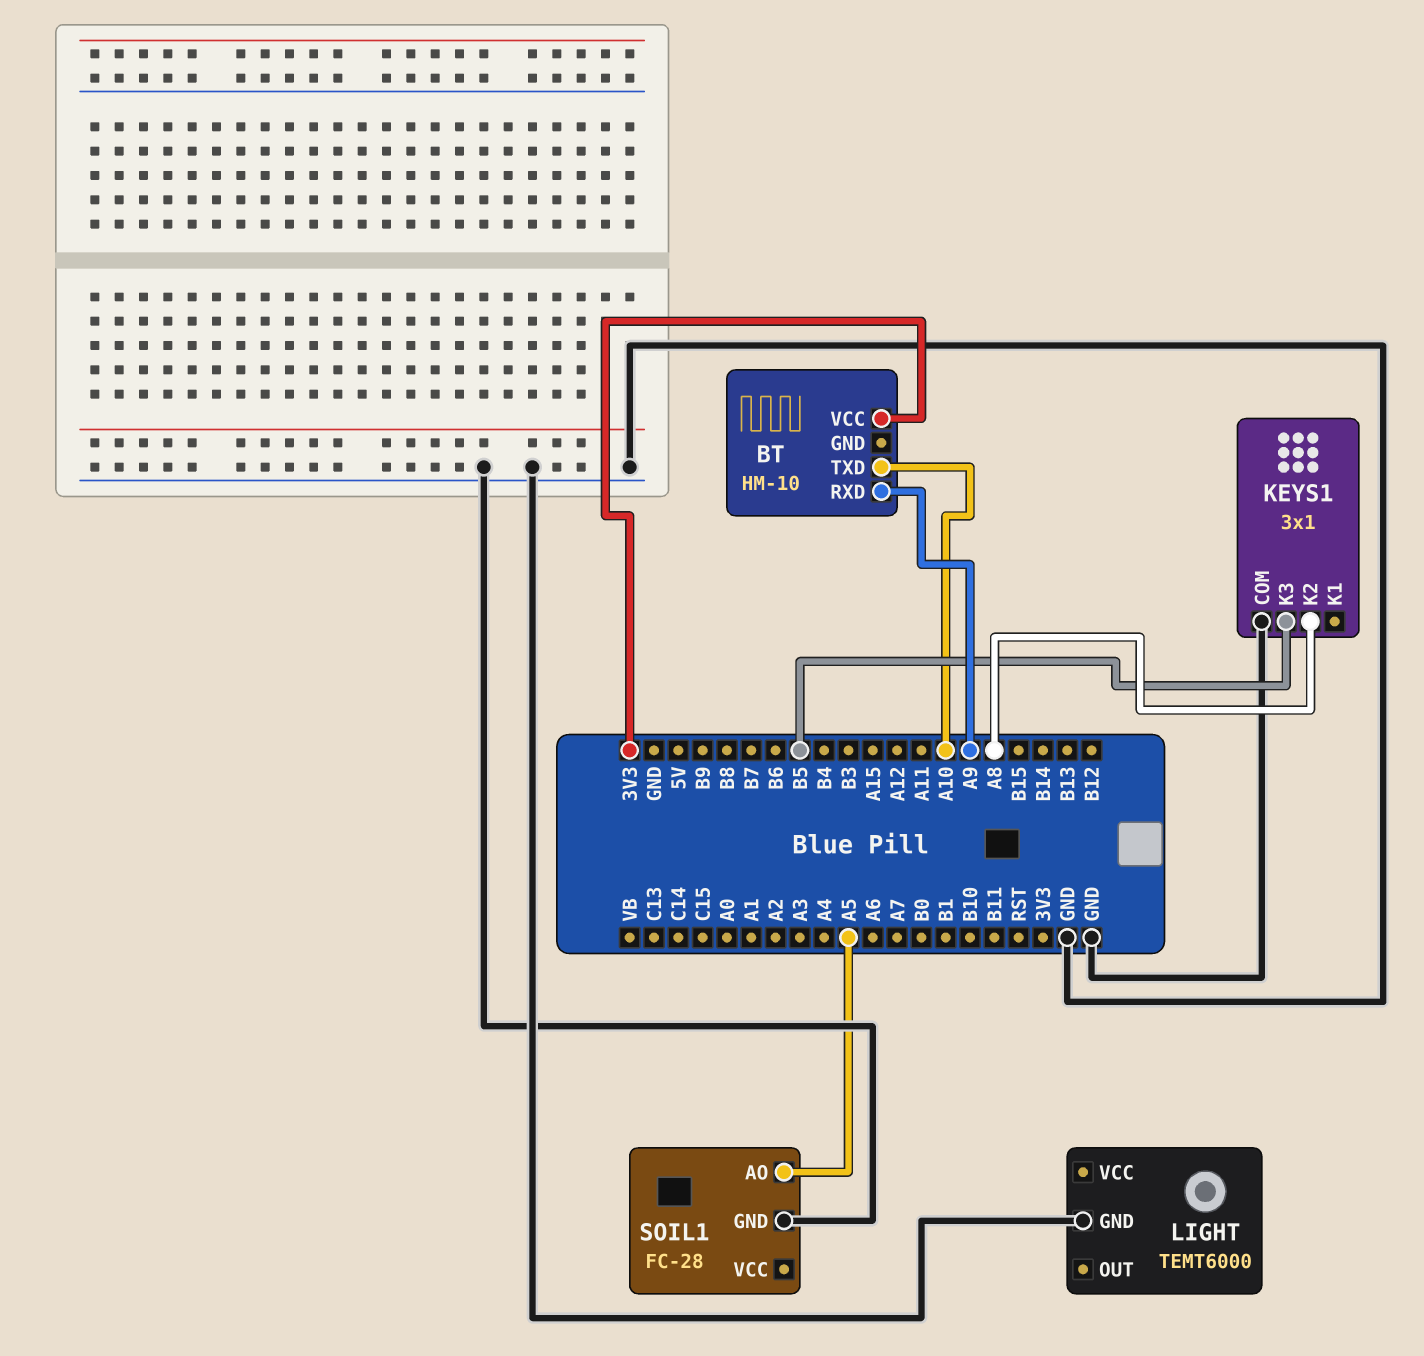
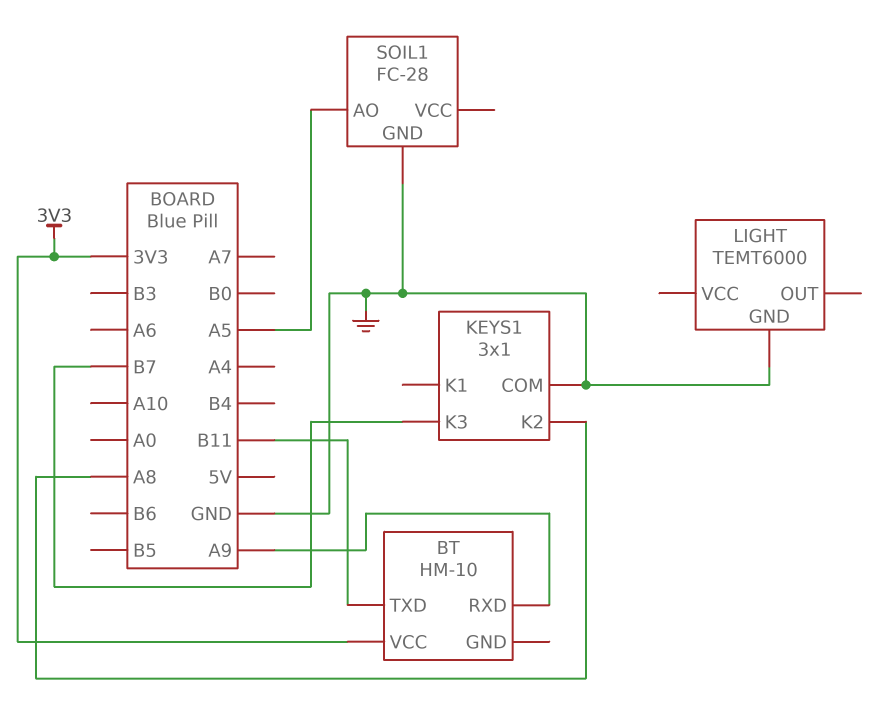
BT pin TXD: A10 -> B11
KEYS1 pin K3: B5 -> B7

